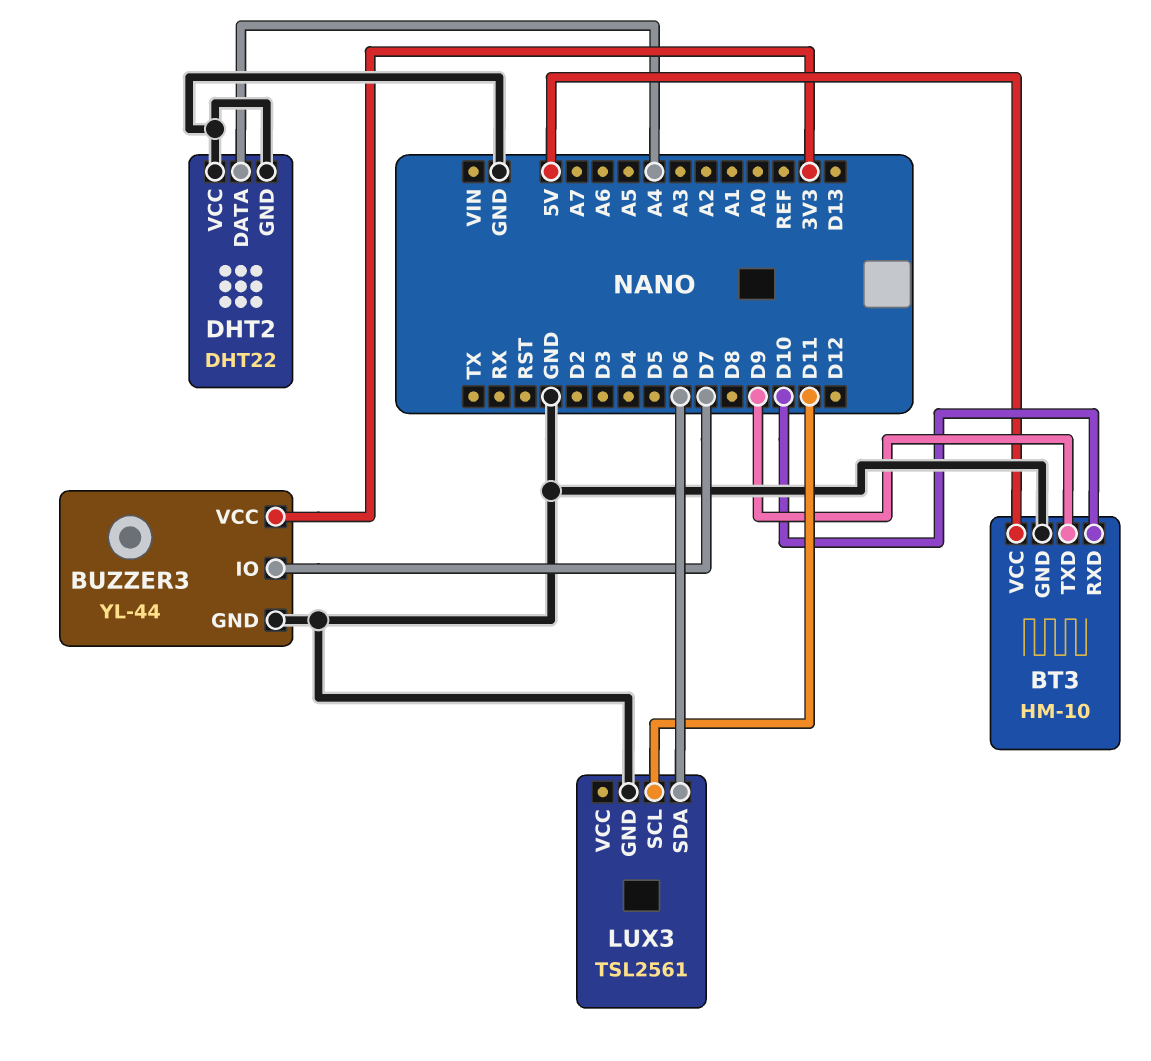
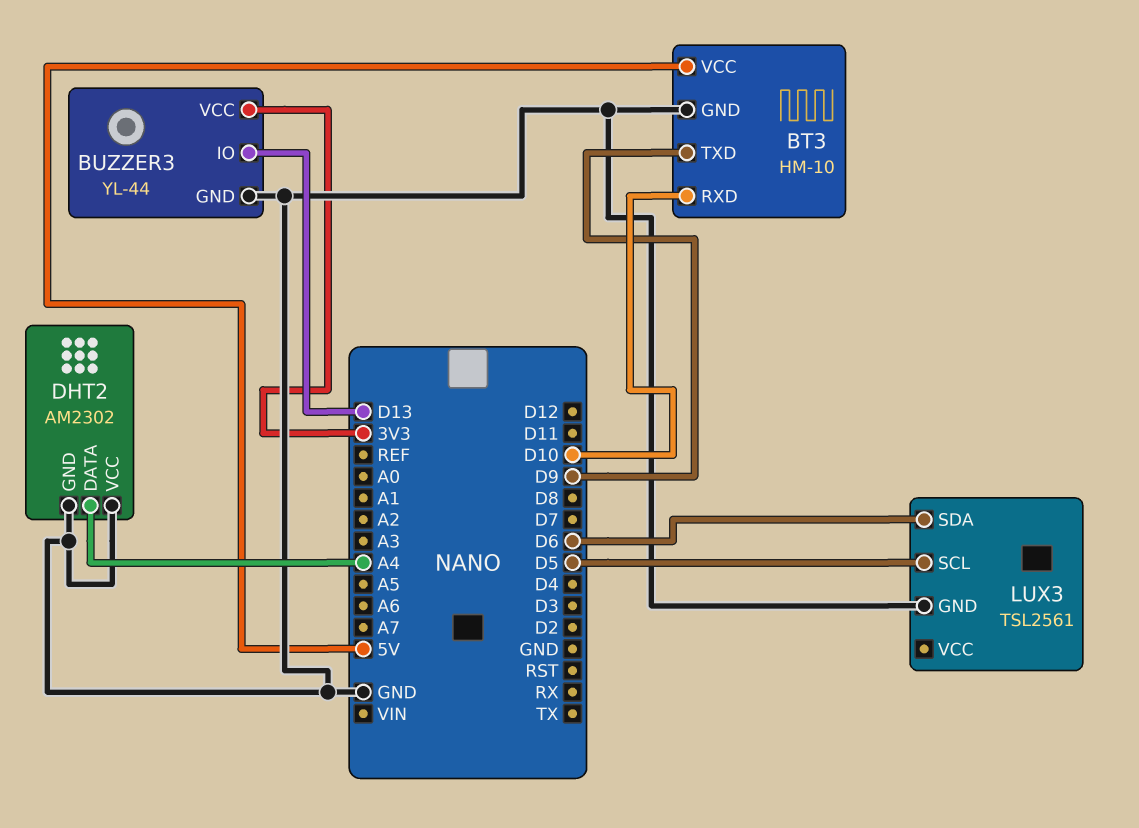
BUZZER3 pin IO: D7 -> D13
DHT2: DHT22 -> AM2302
LUX3 pin SCL: D11 -> D5

